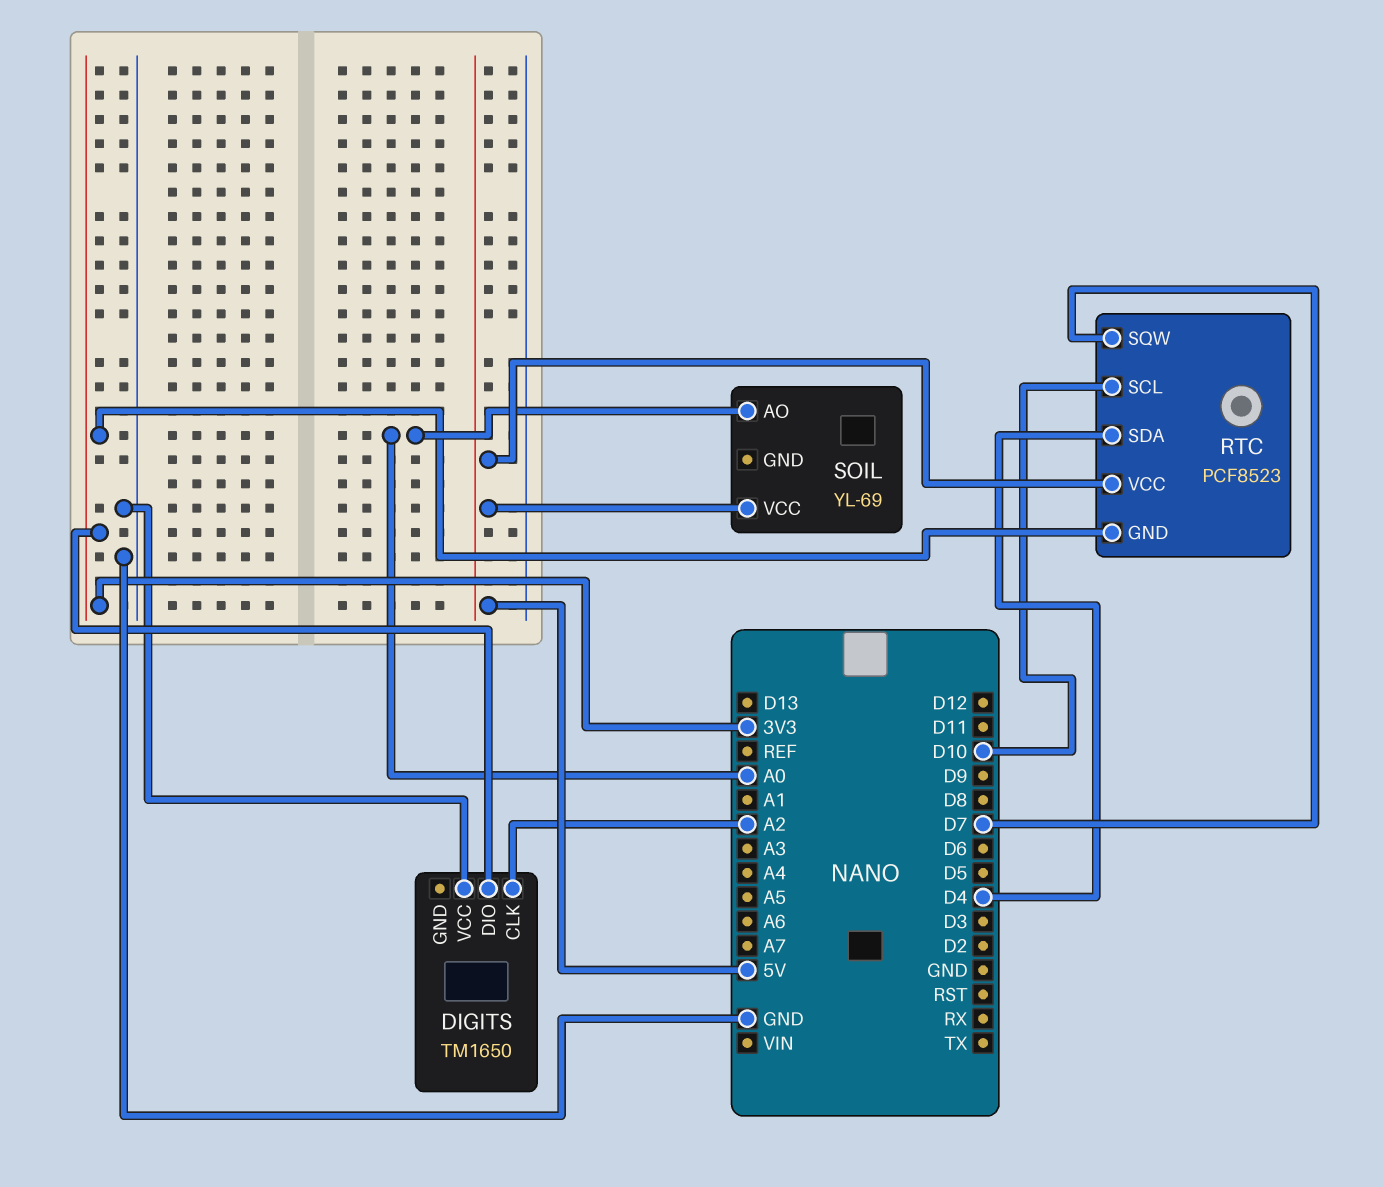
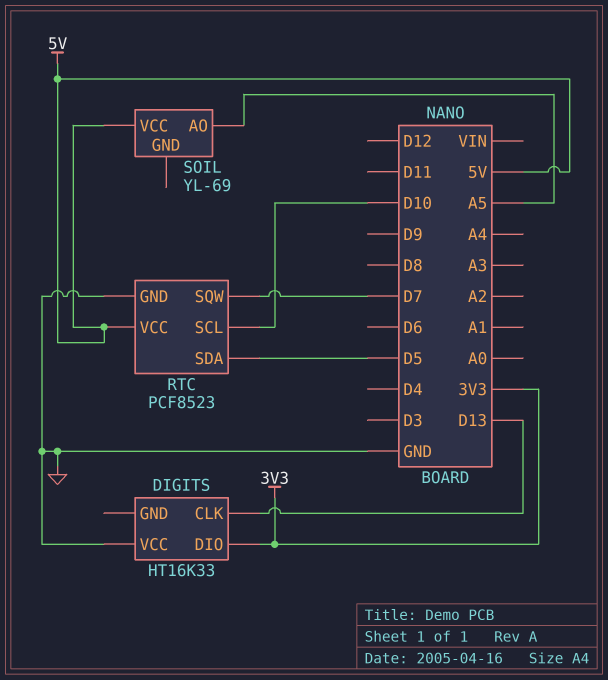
DIGITS: TM1650 -> HT16K33
DIGITS pin CLK: A2 -> D13
RTC pin GND: 3V3 -> GND
RTC pin SDA: D4 -> D5
SOIL pin AO: A0 -> A5

